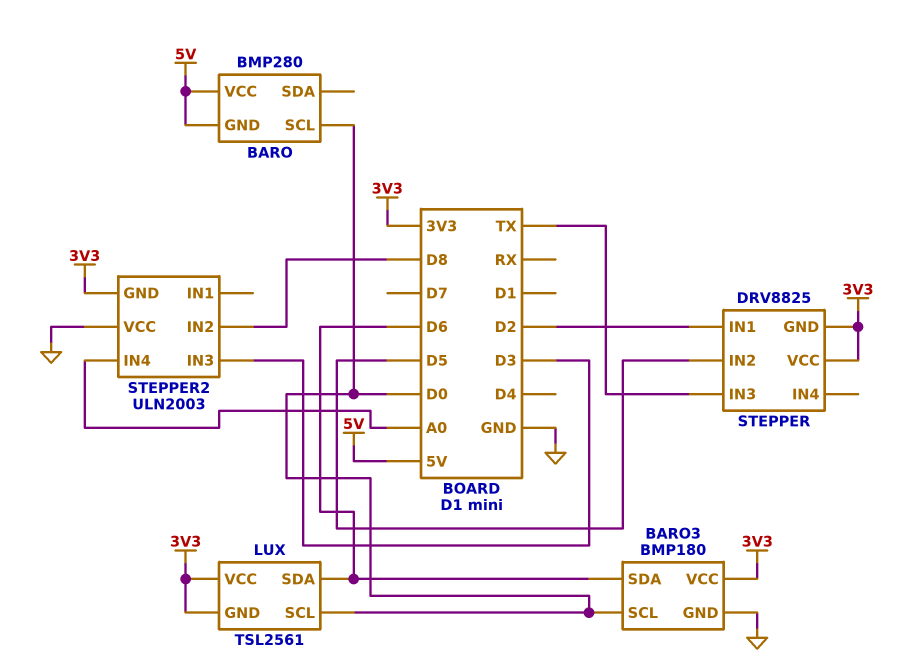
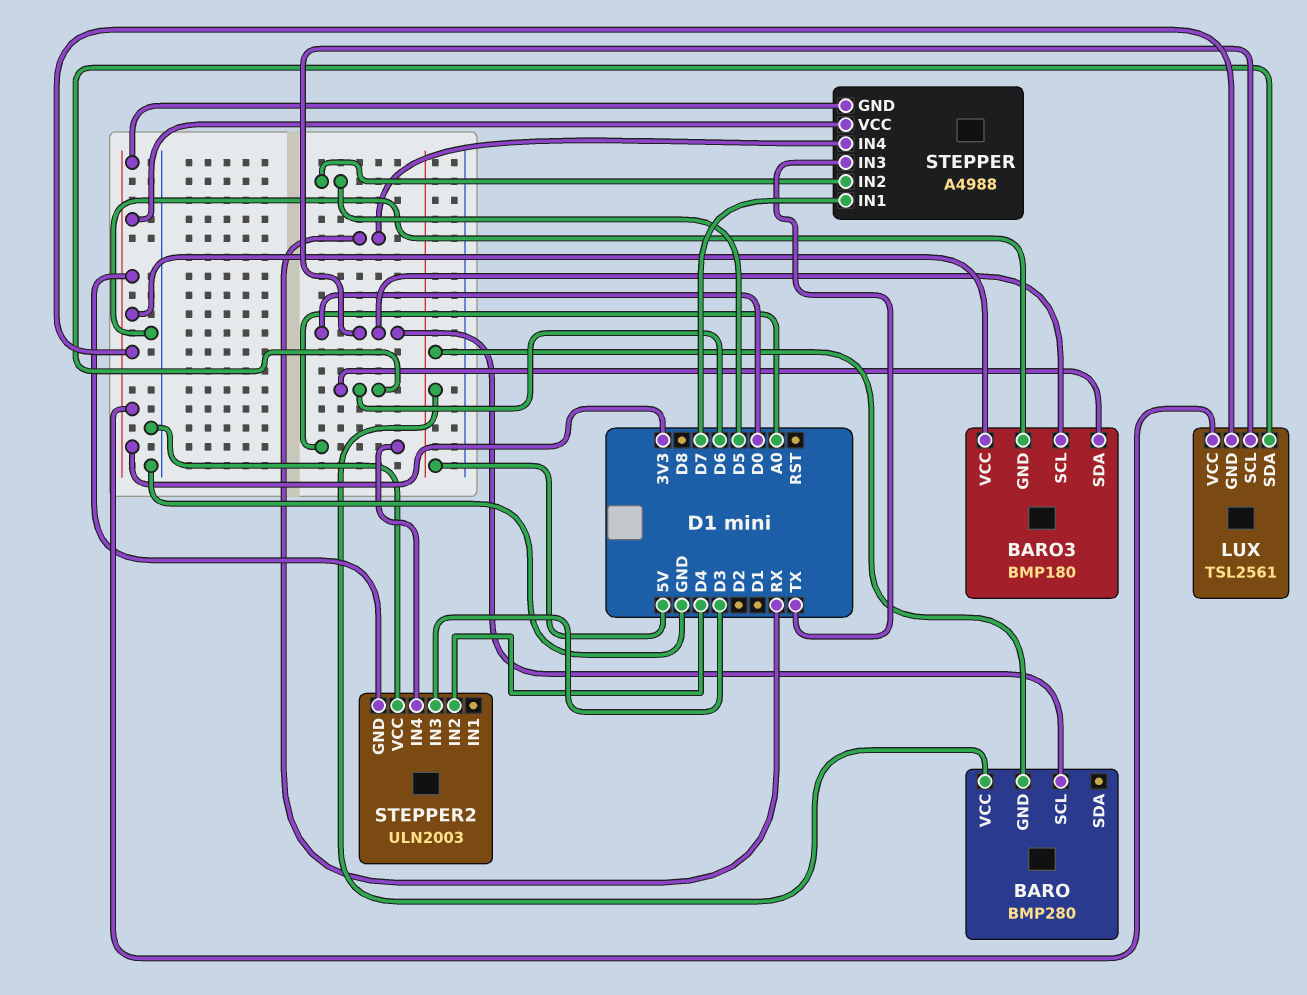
STEPPER: DRV8825 -> A4988
STEPPER pin IN1: D2 -> D7
STEPPER pin IN4: none -> RX
STEPPER2 pin IN2: D8 -> D4

